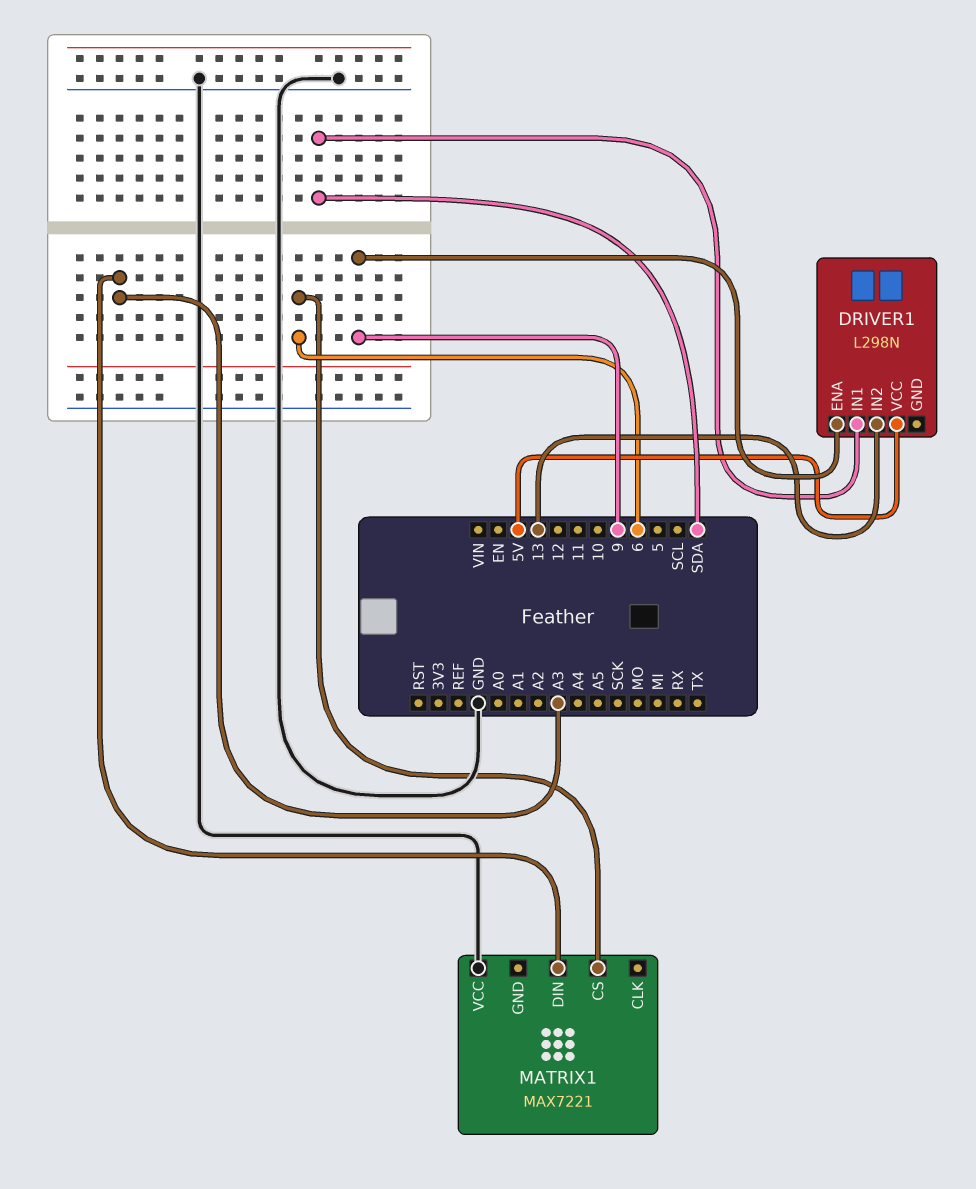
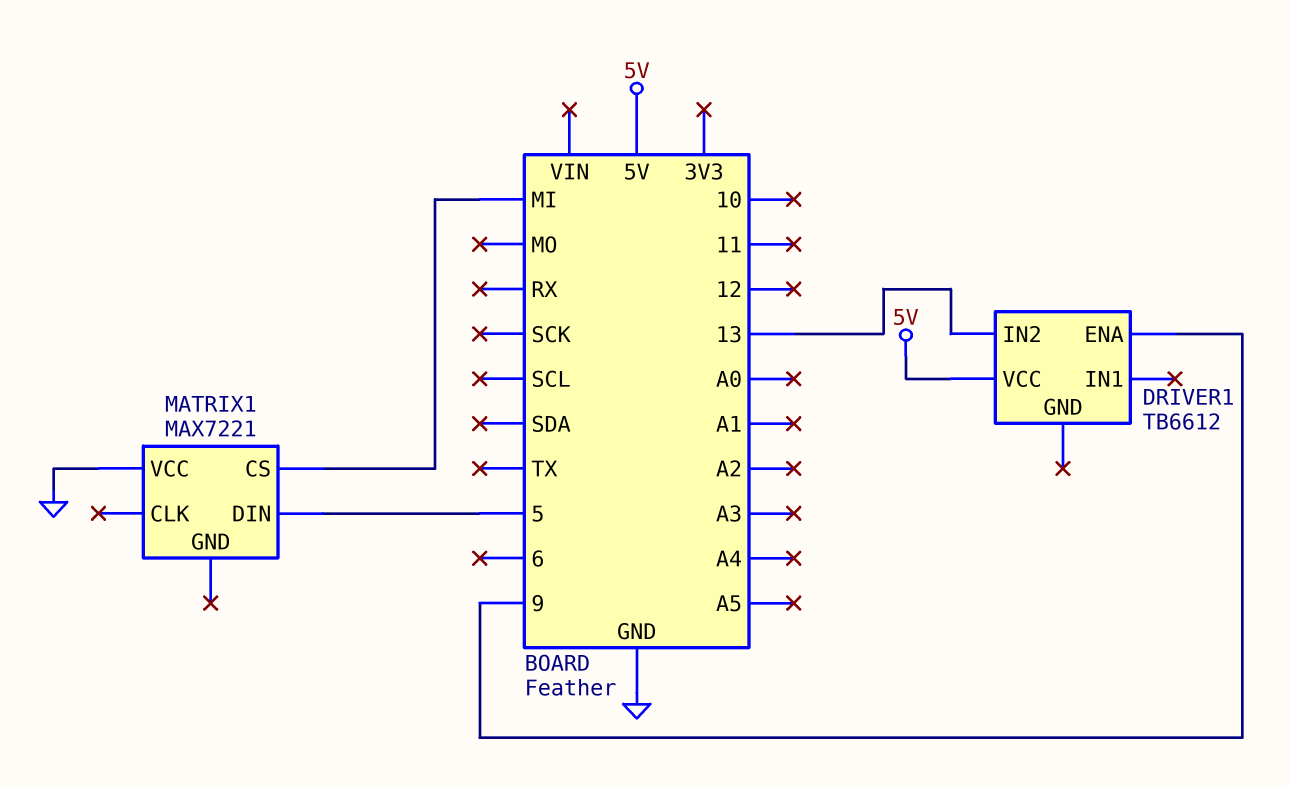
DRIVER1: L298N -> TB6612
DRIVER1 pin IN1: SDA -> none
MATRIX1 pin CS: 6 -> MI
MATRIX1 pin DIN: A3 -> 5

